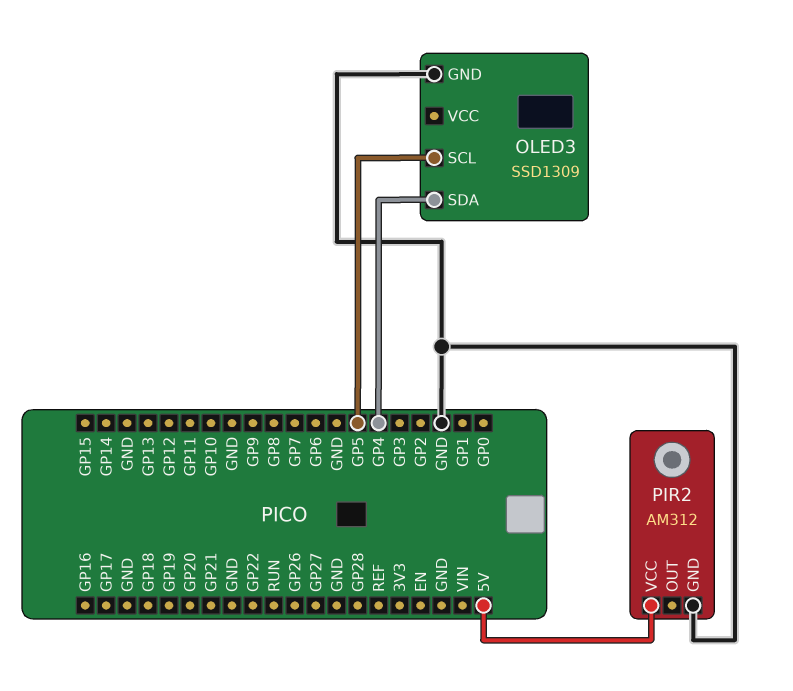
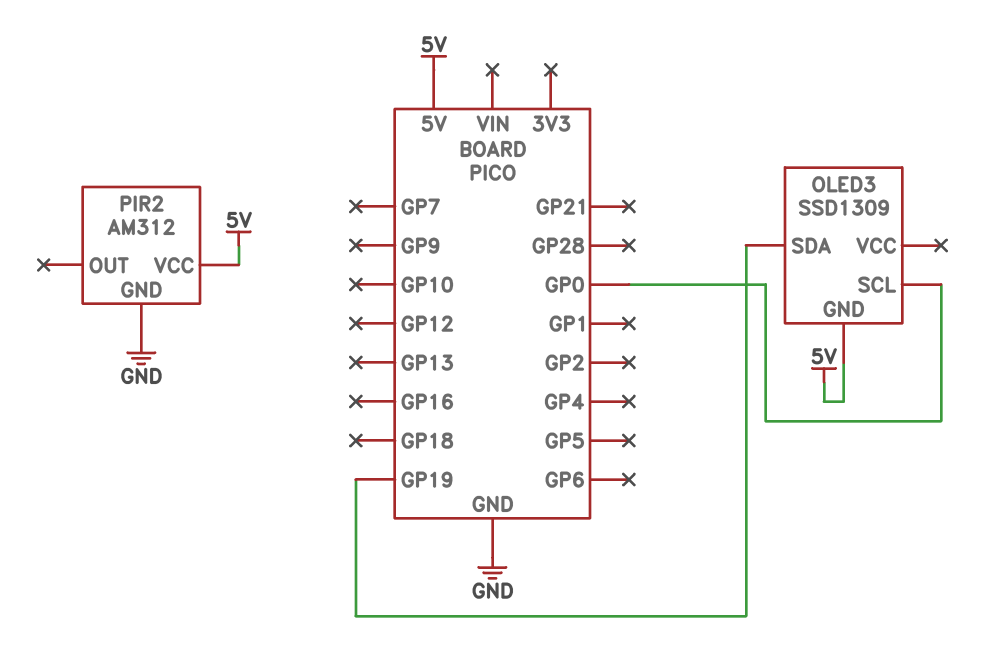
OLED3 pin GND: GND -> 5V
OLED3 pin SCL: GP5 -> GP0
OLED3 pin SDA: GP4 -> GP19

